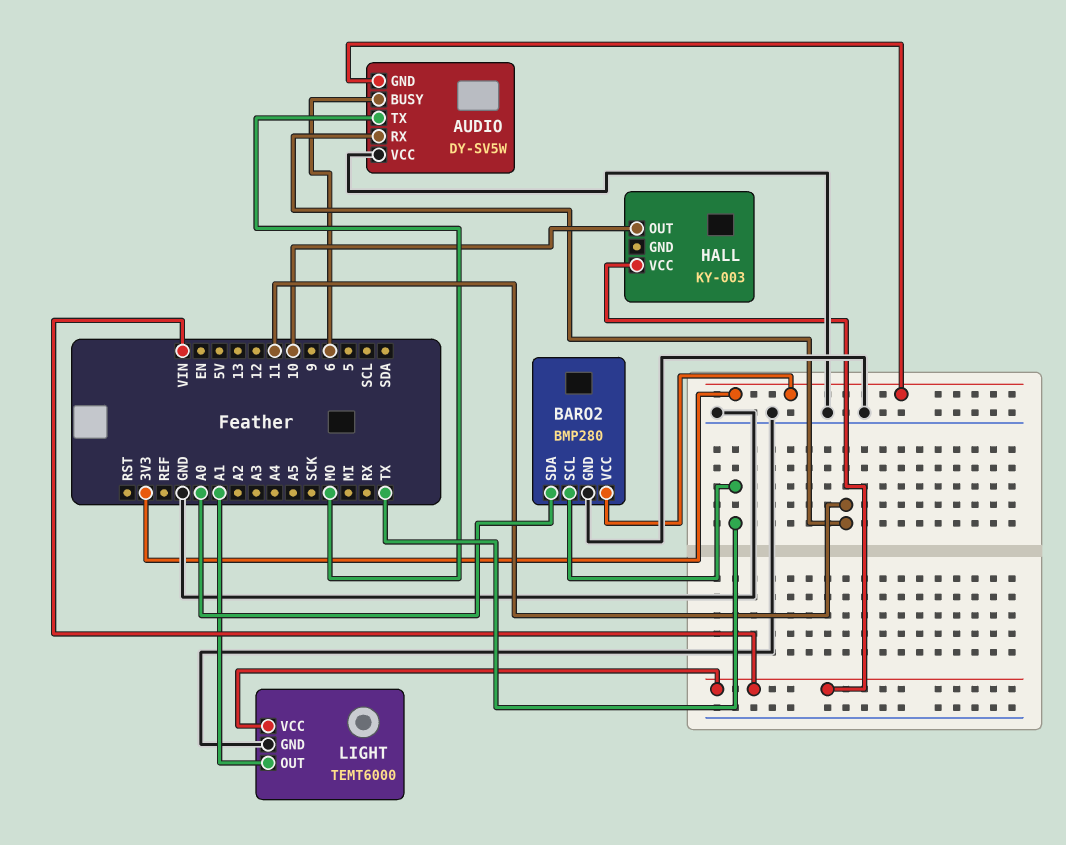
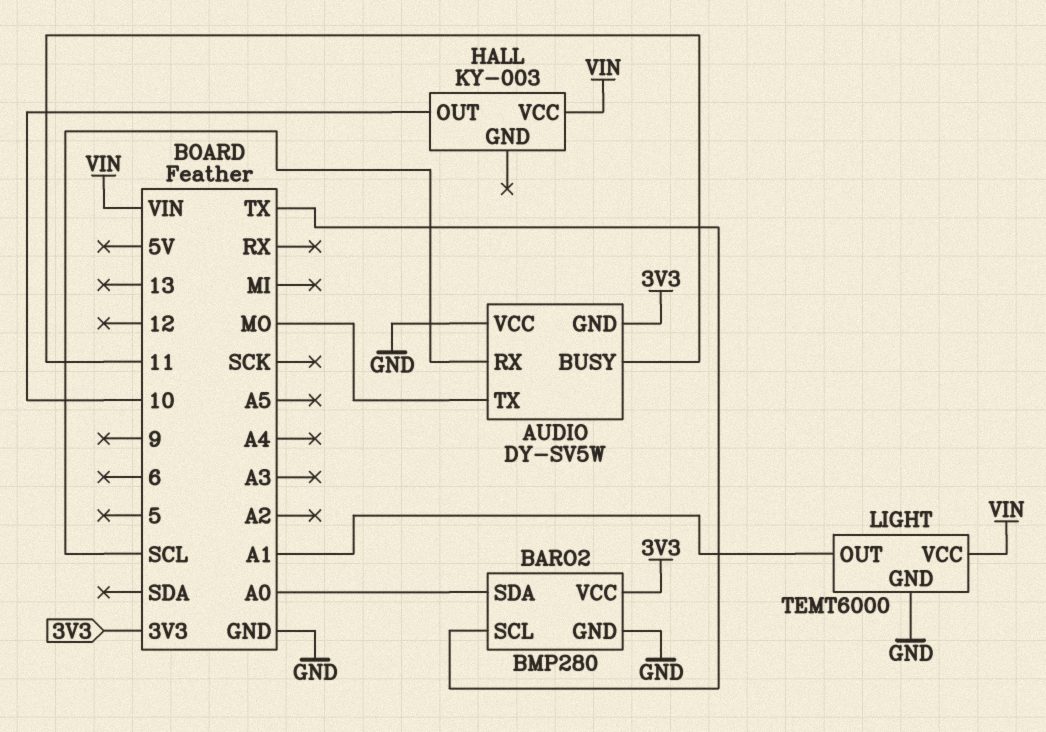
AUDIO pin BUSY: 6 -> 11
AUDIO pin RX: 11 -> SCL

